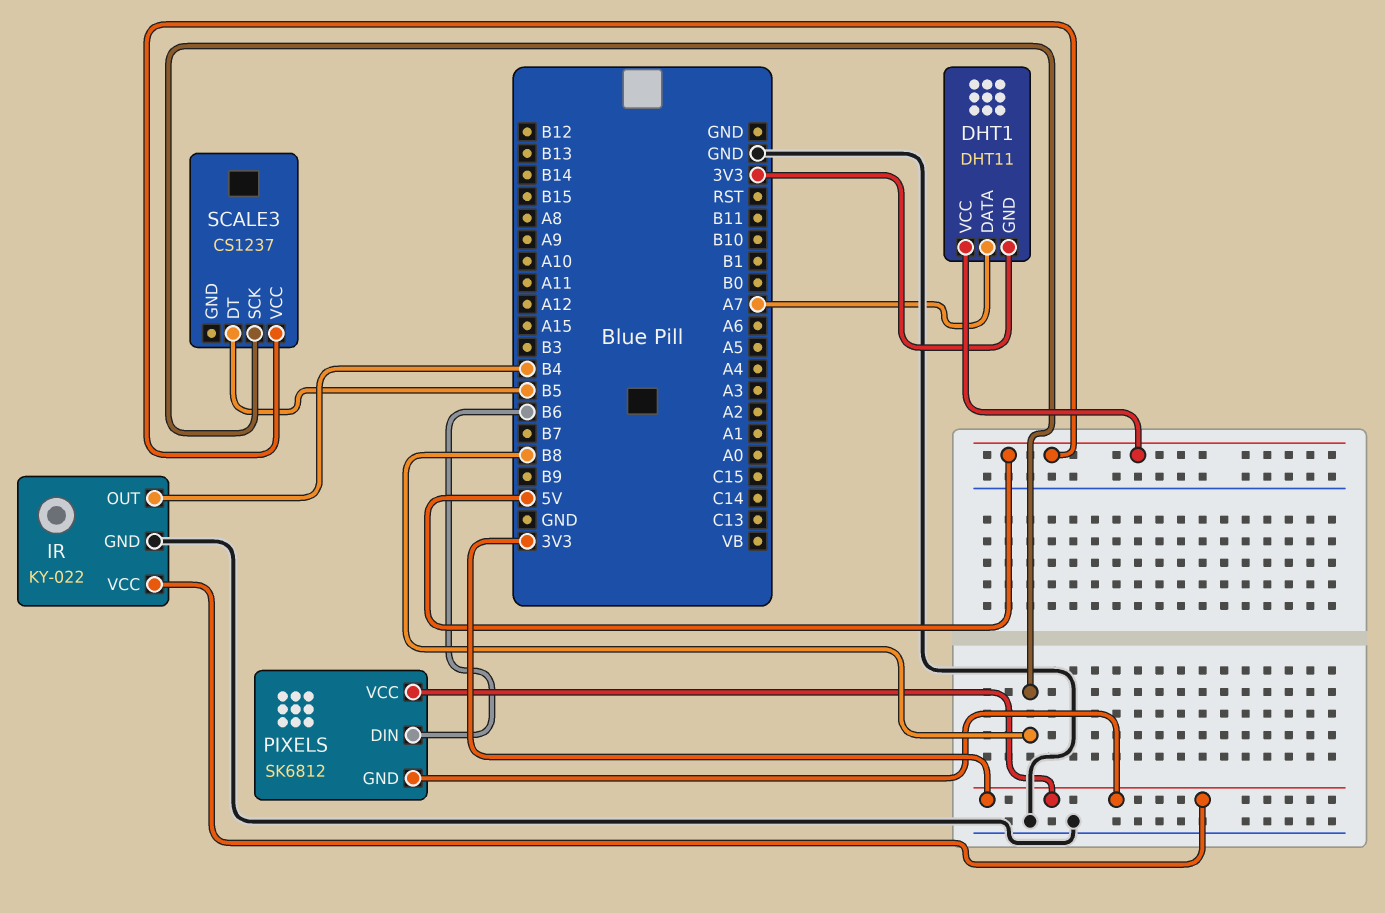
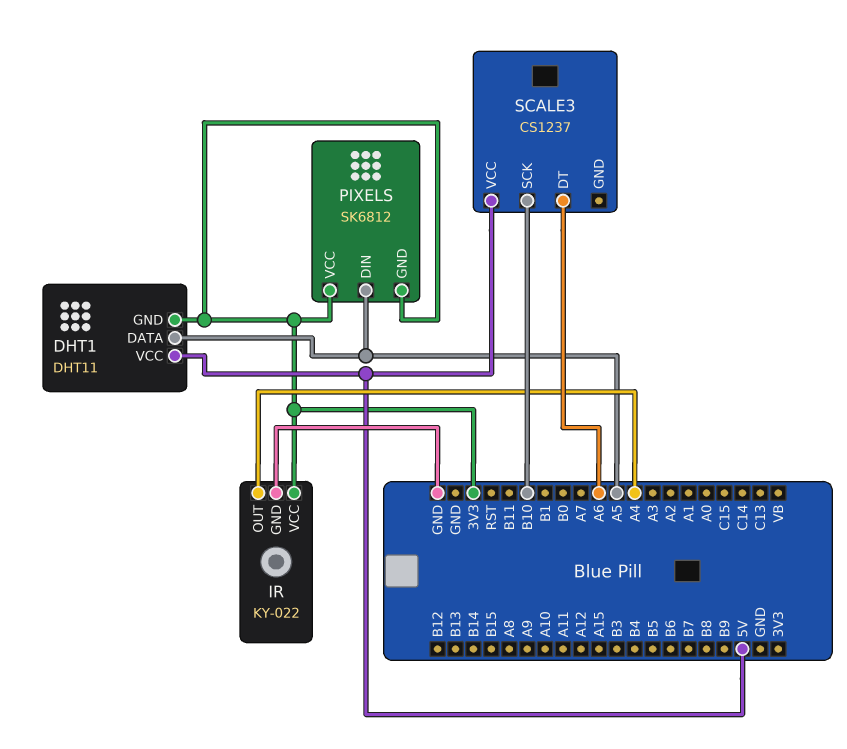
DHT1 pin DATA: A7 -> A5
IR pin OUT: B4 -> A4
PIXELS pin DIN: B6 -> A5
SCALE3 pin DT: B5 -> A6
SCALE3 pin SCK: B8 -> B10

